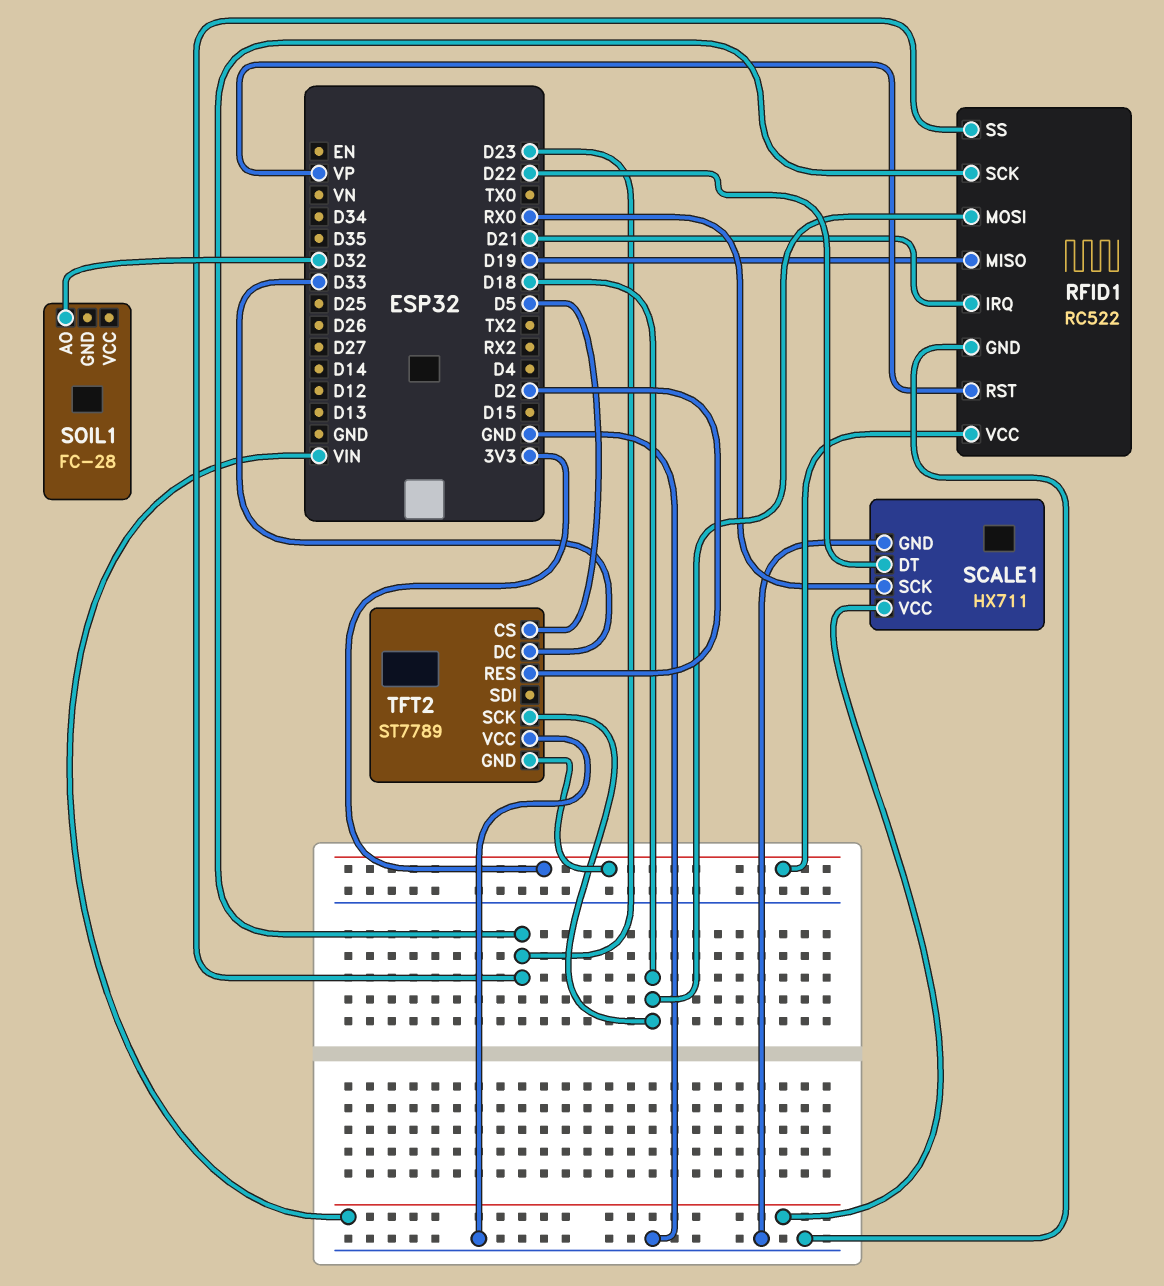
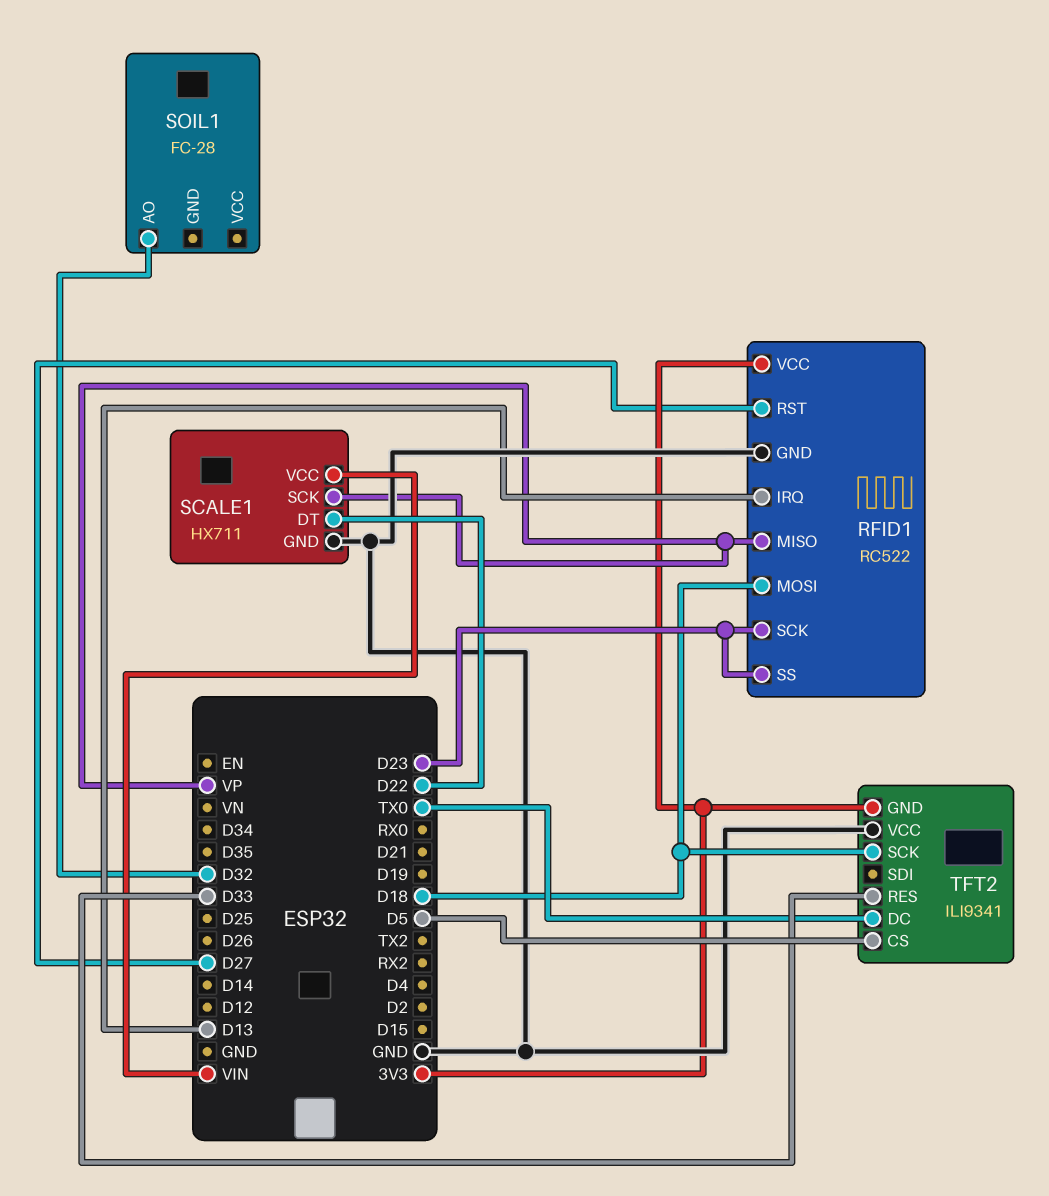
RFID1 pin IRQ: D21 -> D13
RFID1 pin MISO: D19 -> VP
RFID1 pin RST: VP -> D27
SCALE1 pin SCK: RX0 -> VP
TFT2: ST7789 -> ILI9341
TFT2 pin DC: D33 -> TX0
TFT2 pin RES: D2 -> D33

